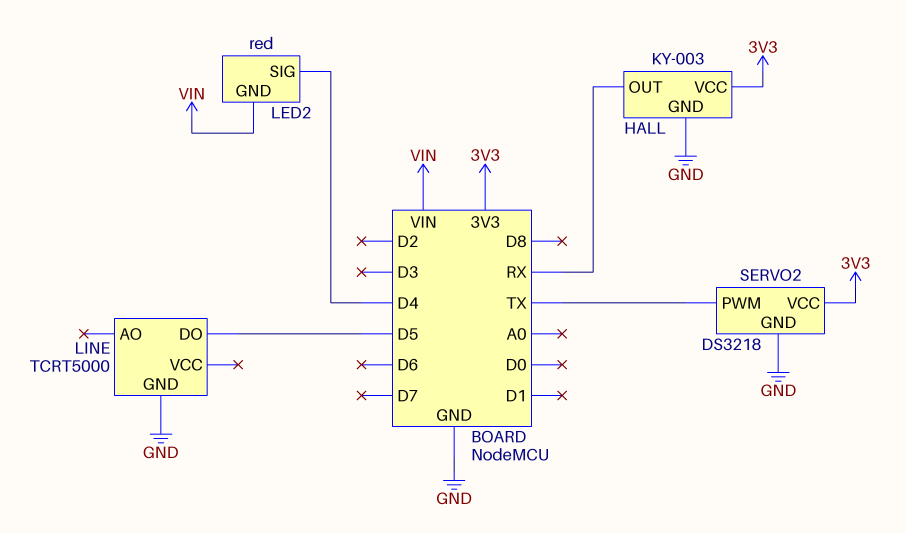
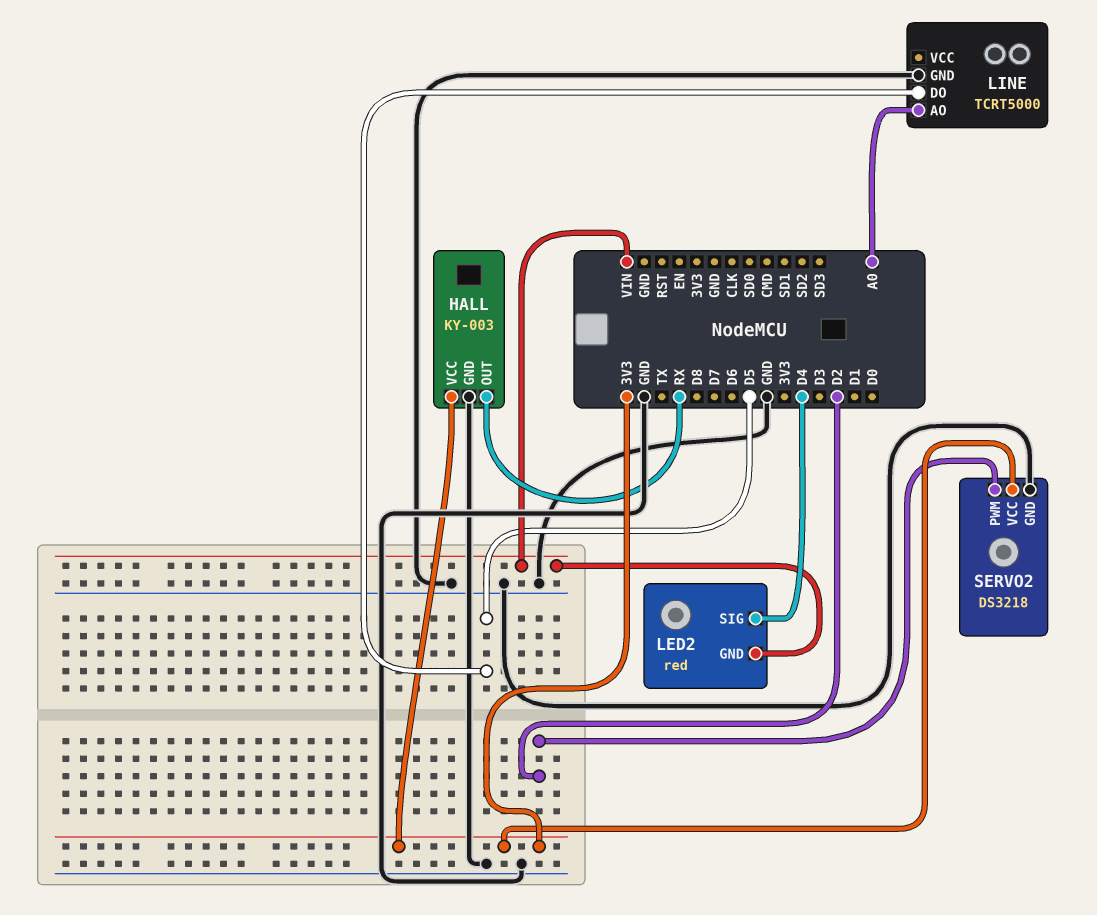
LINE pin AO: none -> A0
SERVO2 pin PWM: TX -> D2

